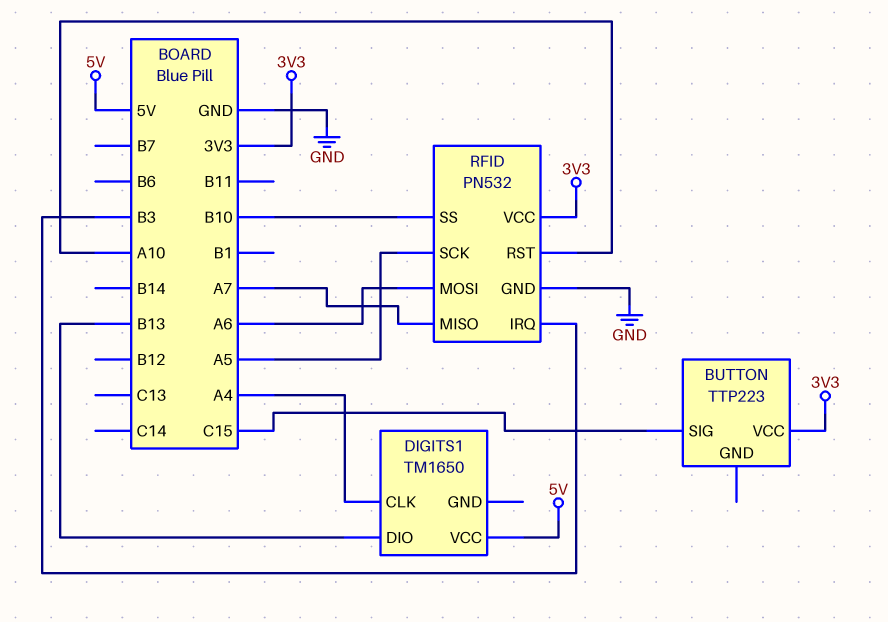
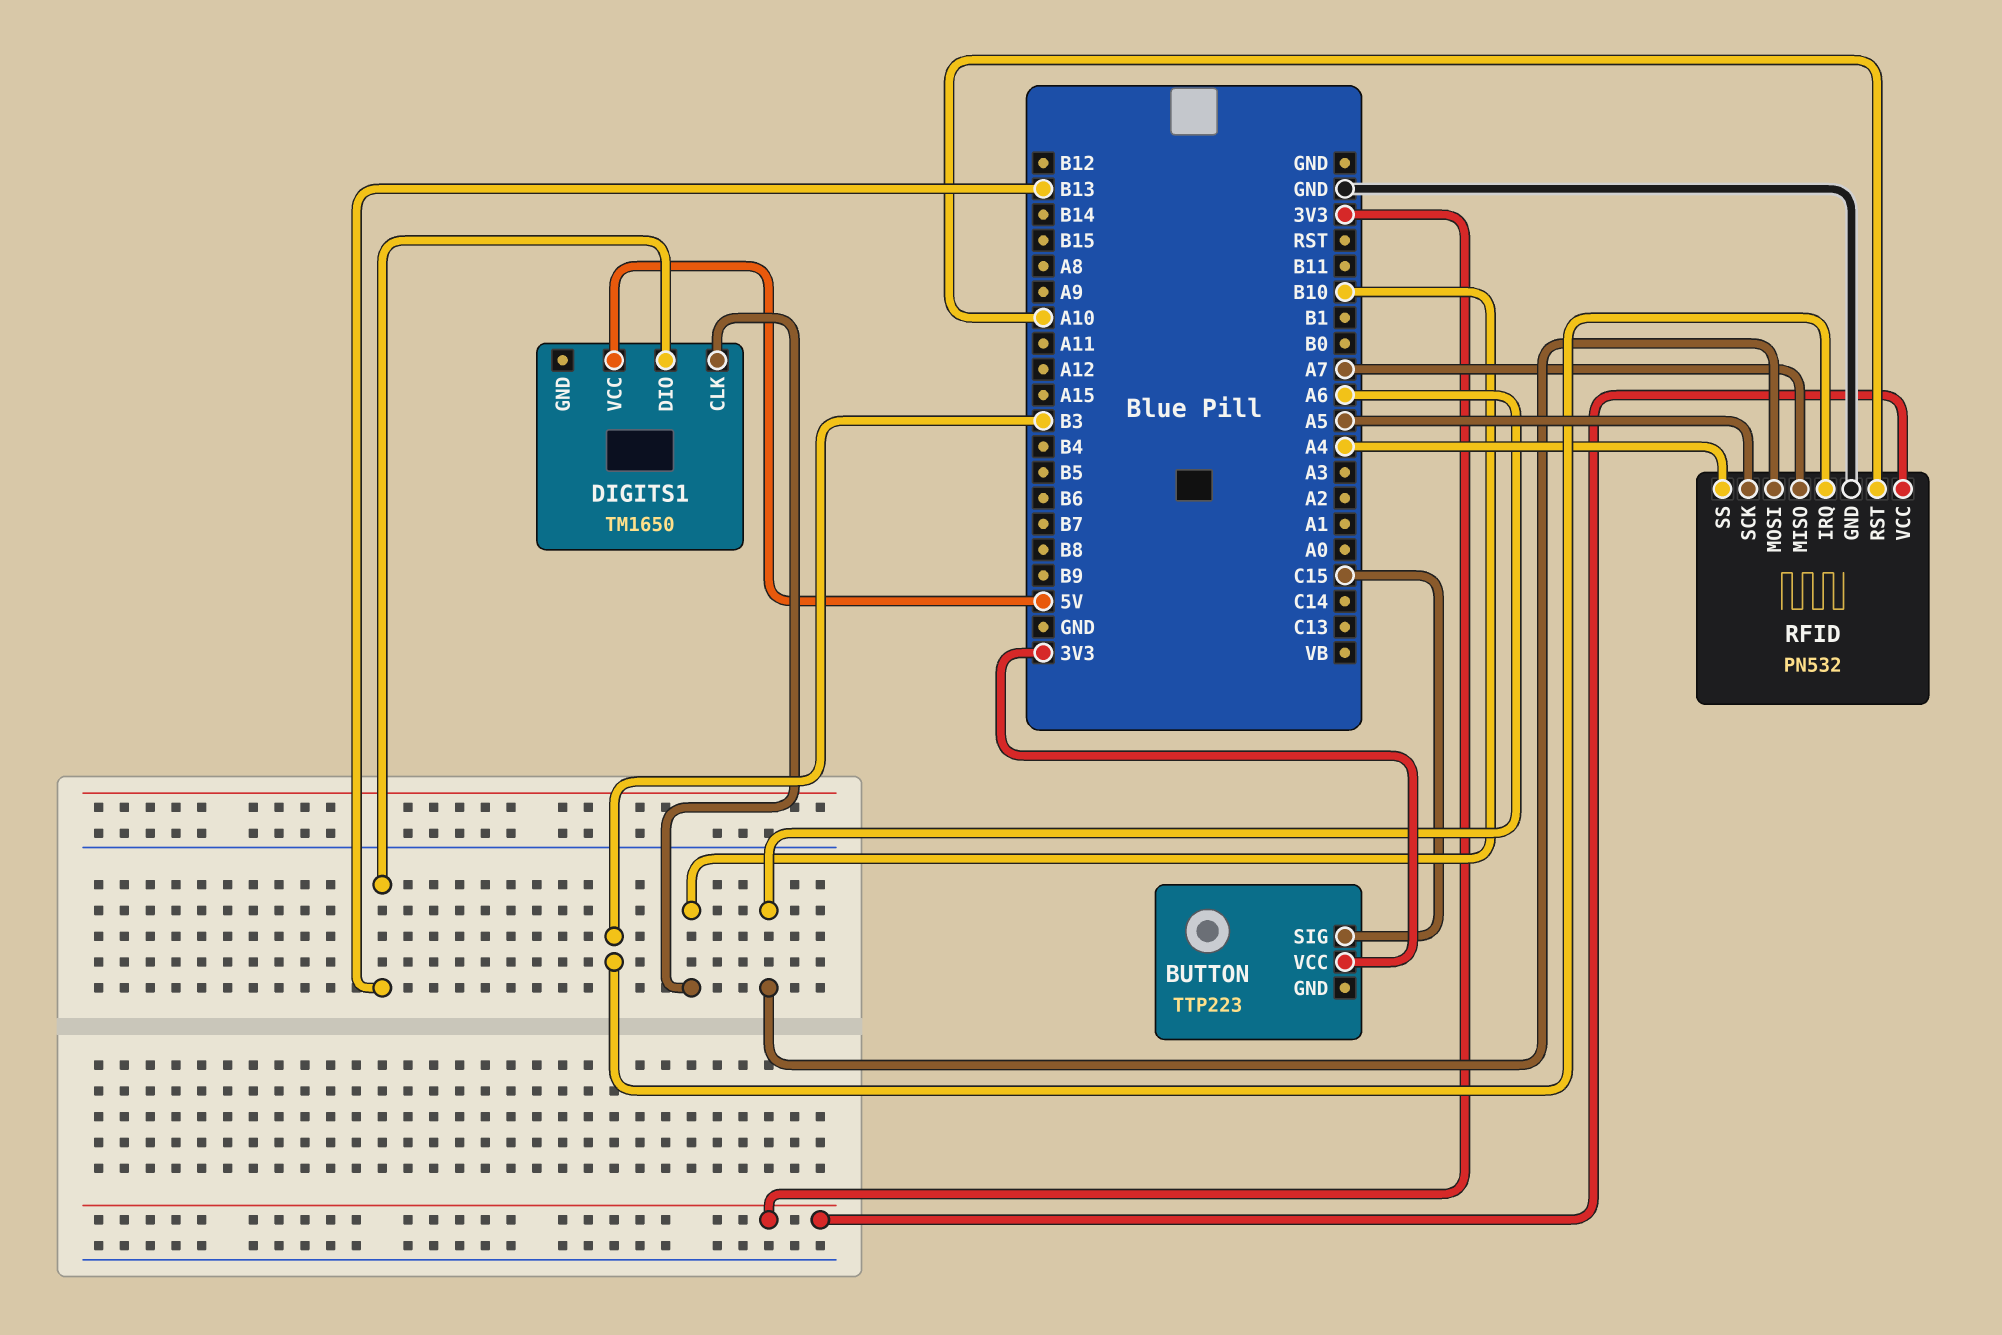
DIGITS1 pin CLK: A4 -> B10
RFID pin SS: B10 -> A4

